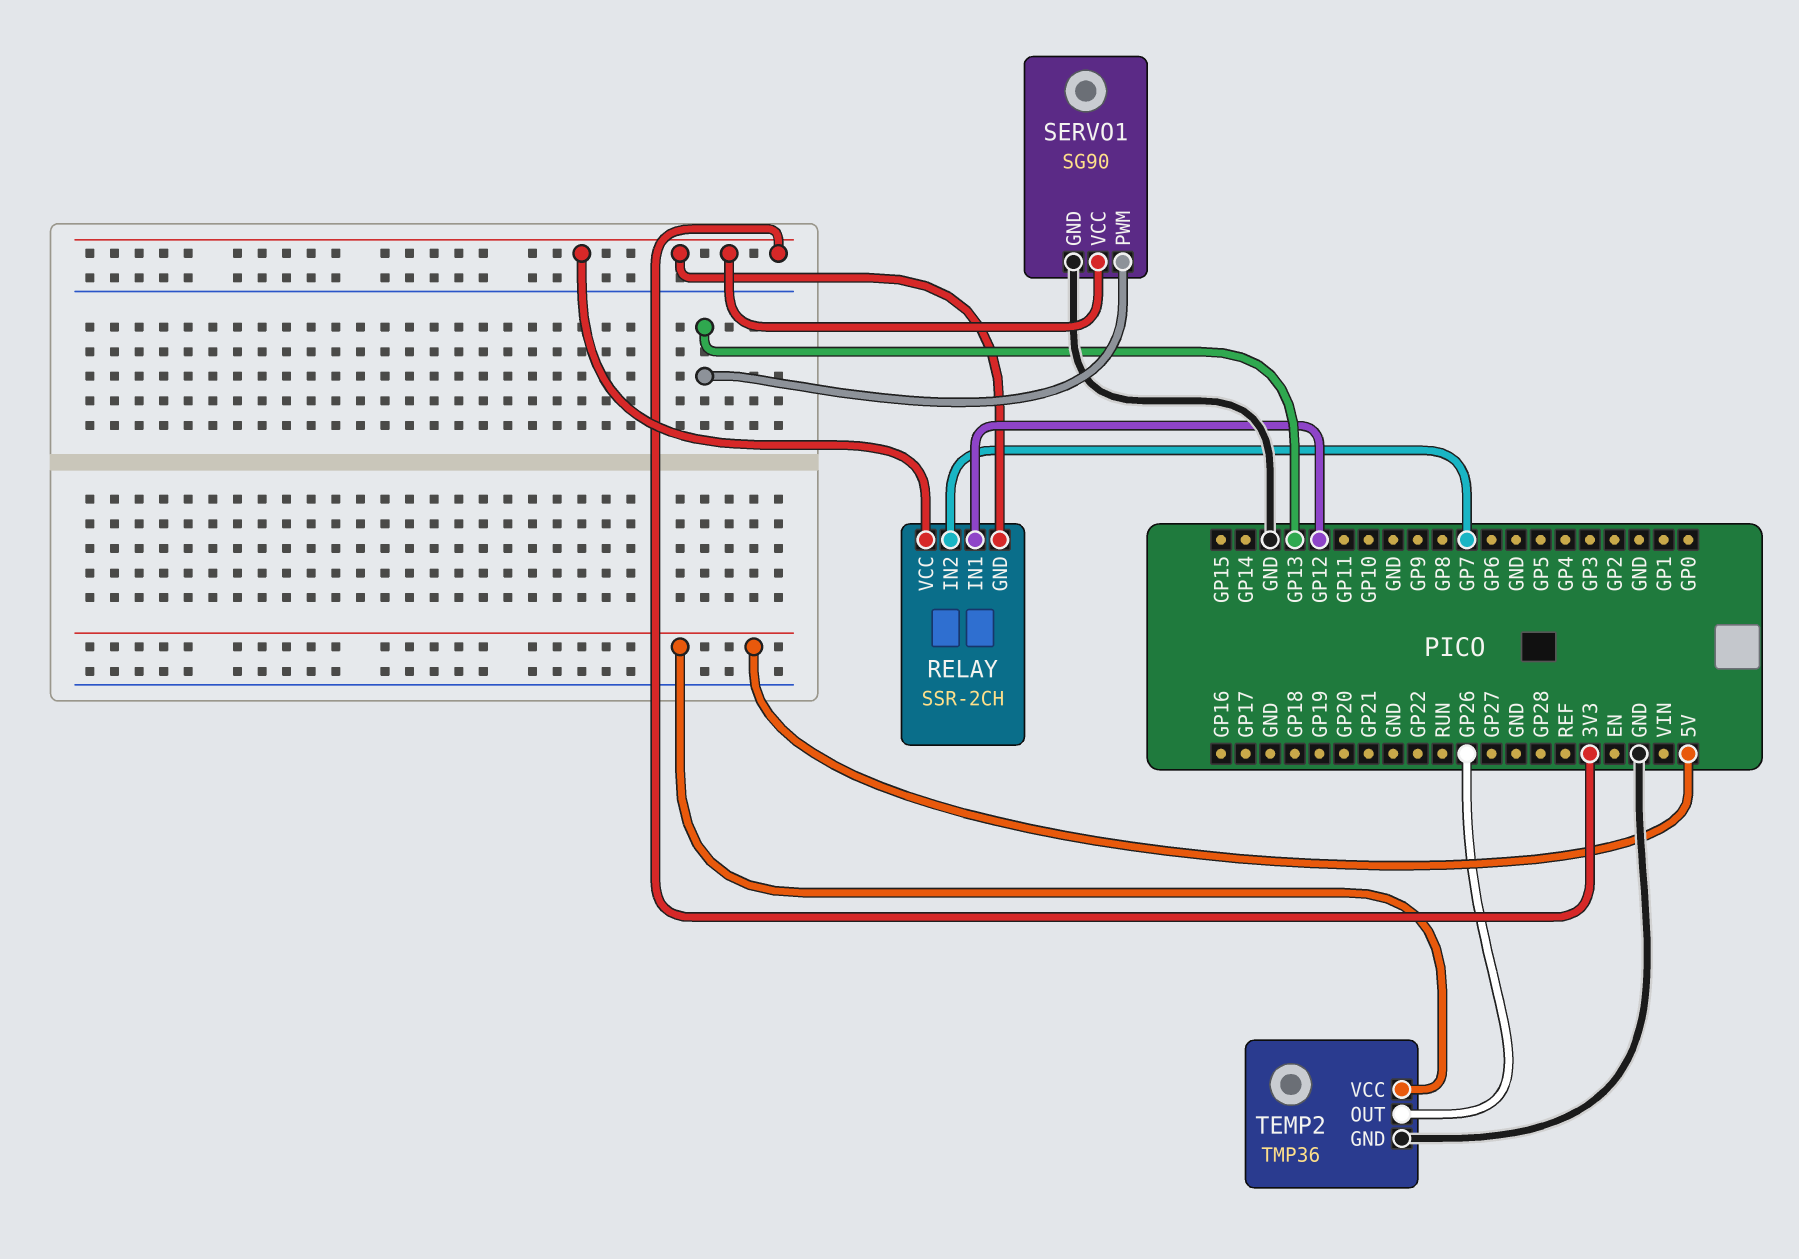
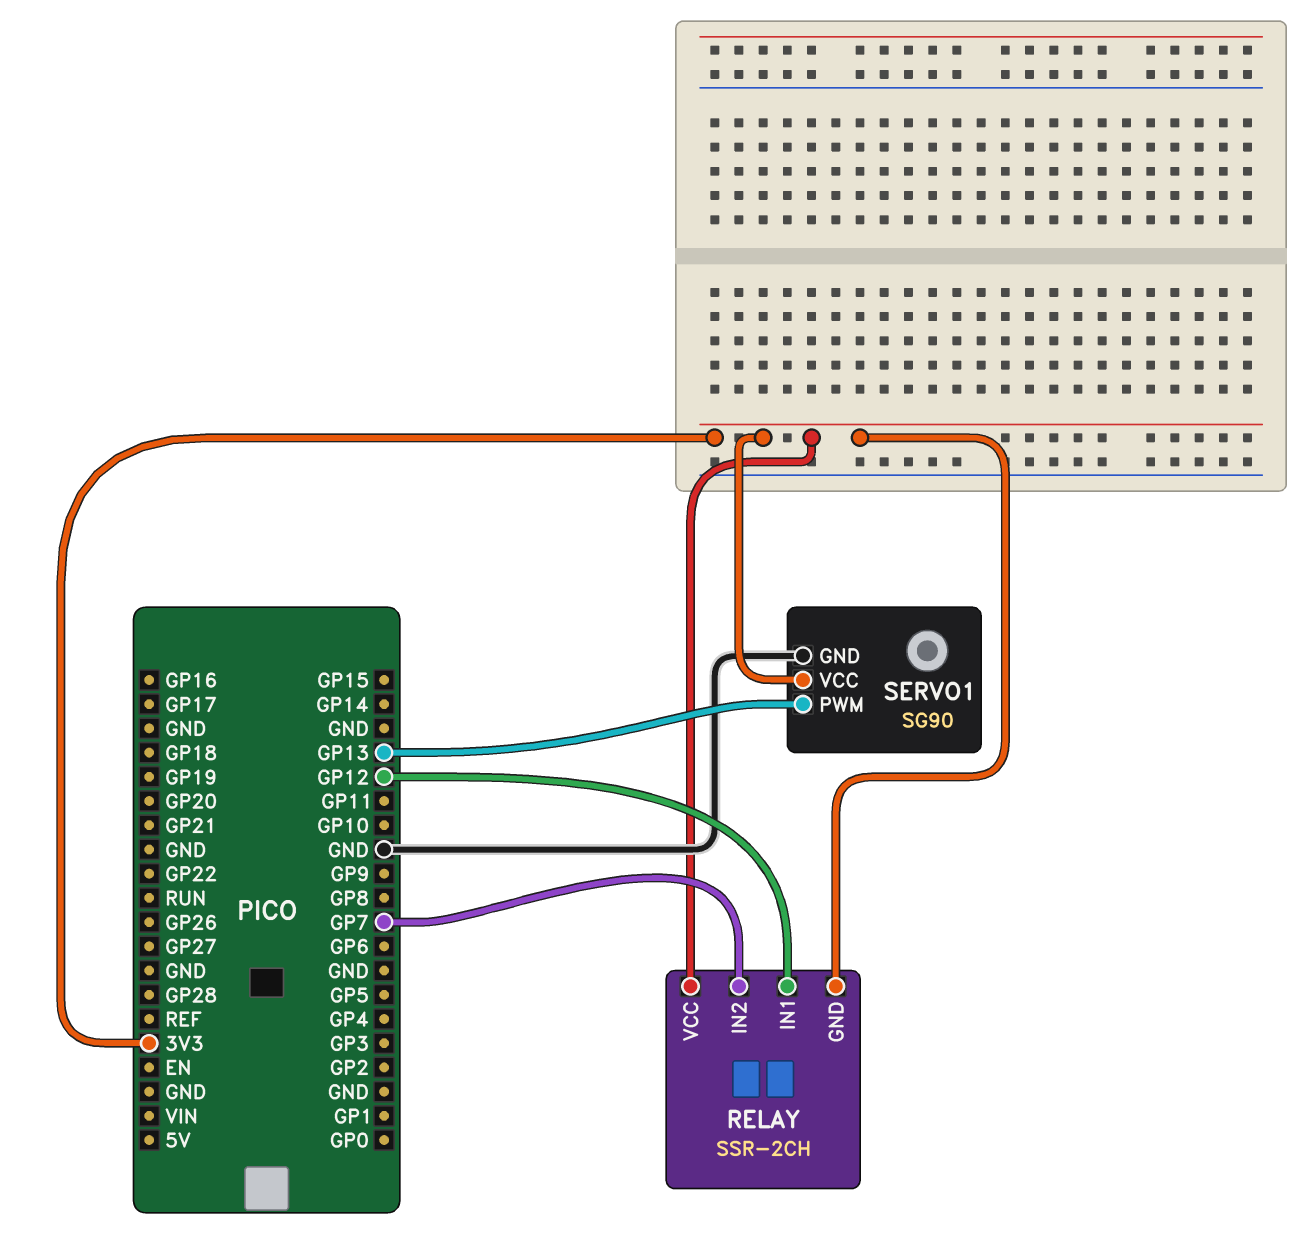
TEMP2: TMP36 -> none
TEMP2 pin GND: GND -> none
TEMP2 pin OUT: GP26 -> none
TEMP2 pin VCC: 5V -> none

